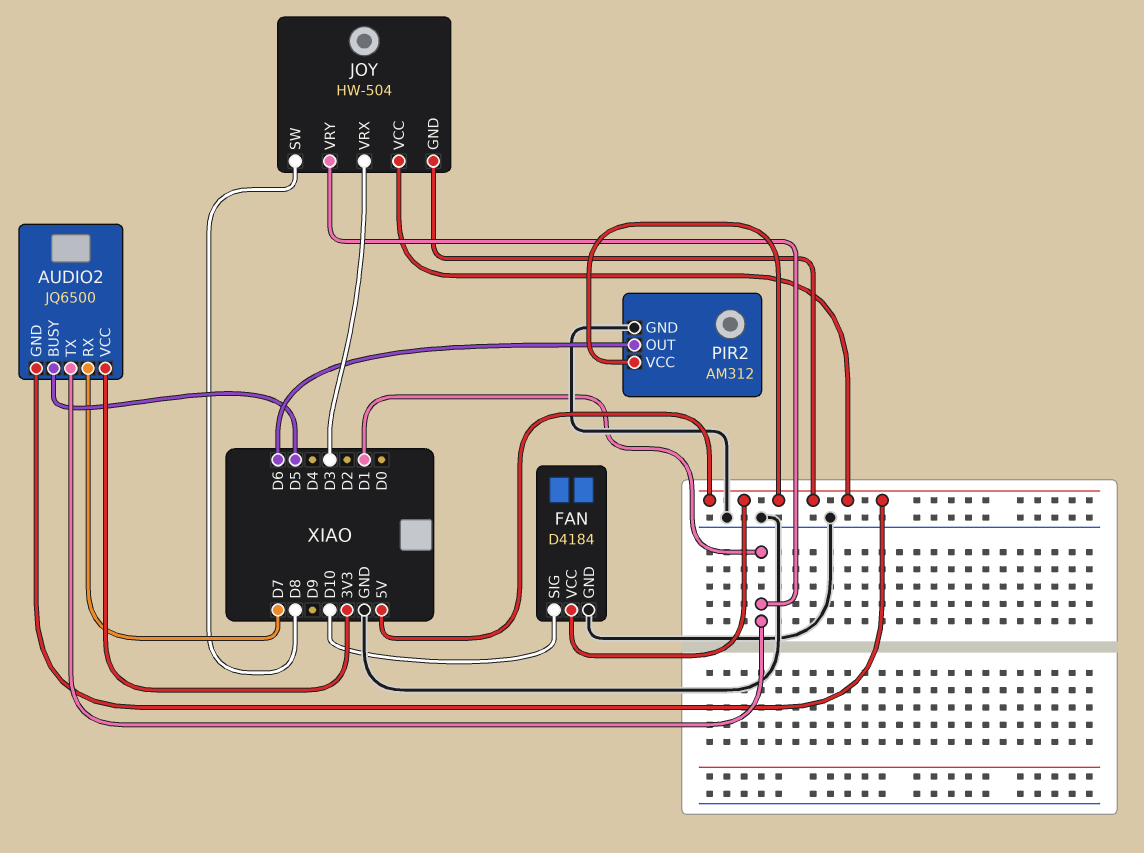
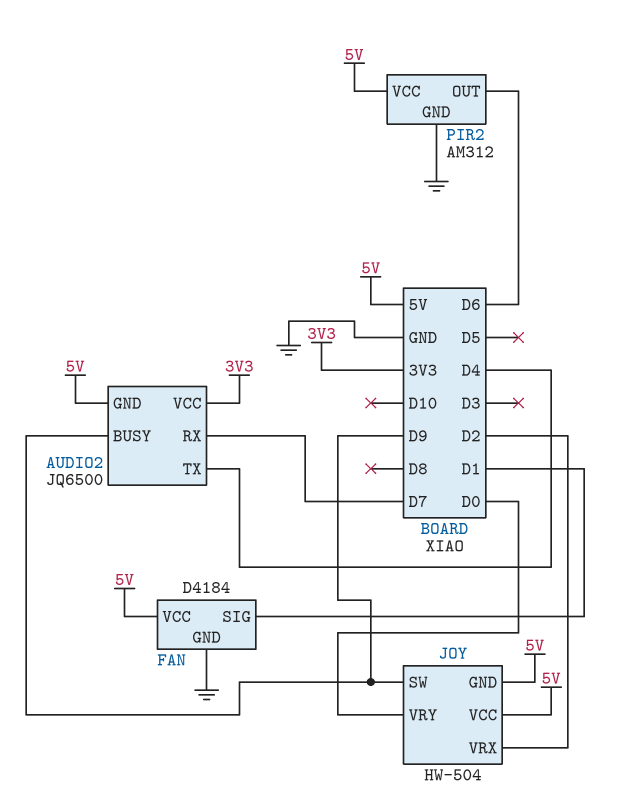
AUDIO2 pin BUSY: D5 -> D9
AUDIO2 pin TX: D1 -> D4
FAN pin SIG: D10 -> D1
JOY pin SW: D8 -> D9
JOY pin VRX: D3 -> D2
JOY pin VRY: D1 -> D0

